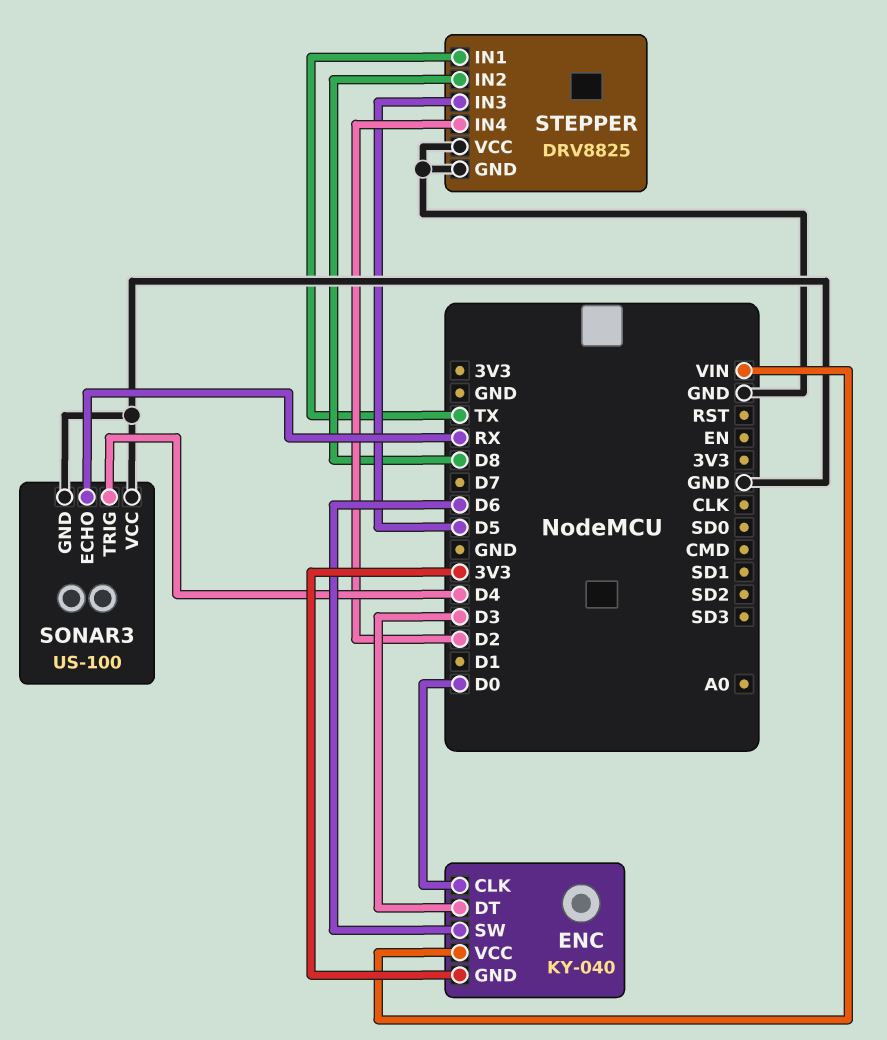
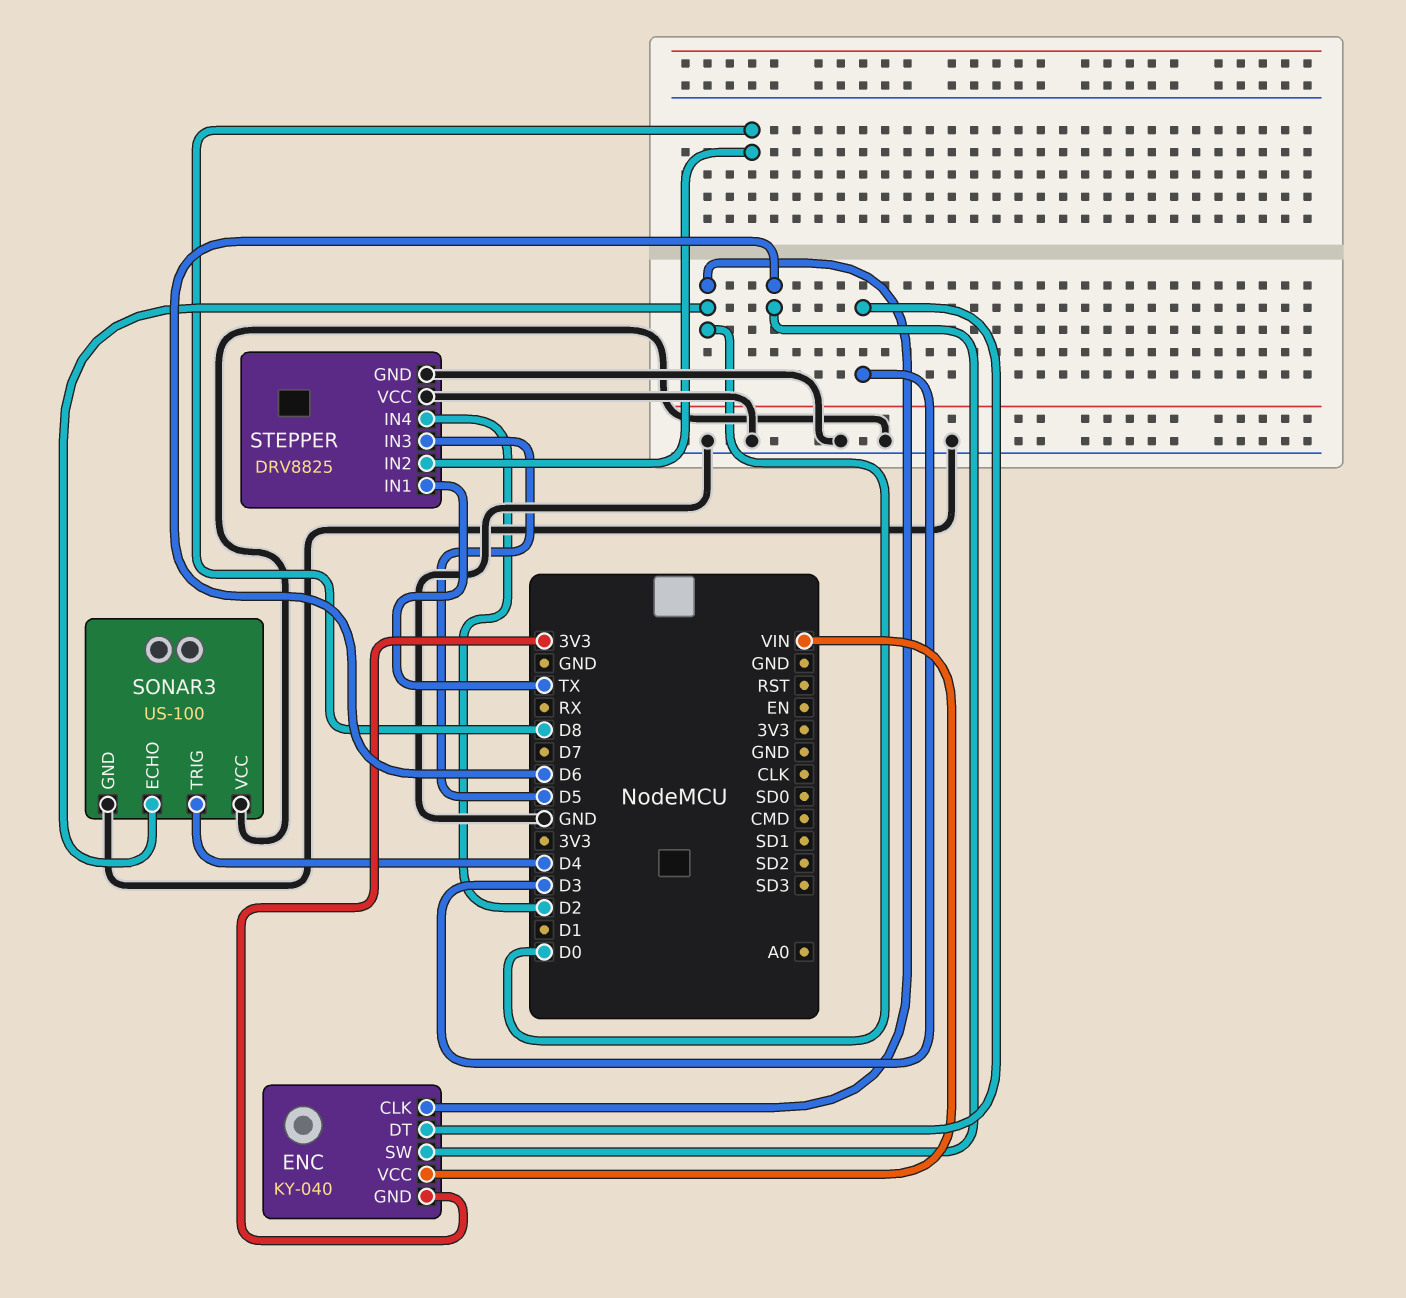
SONAR3 pin ECHO: RX -> D0

